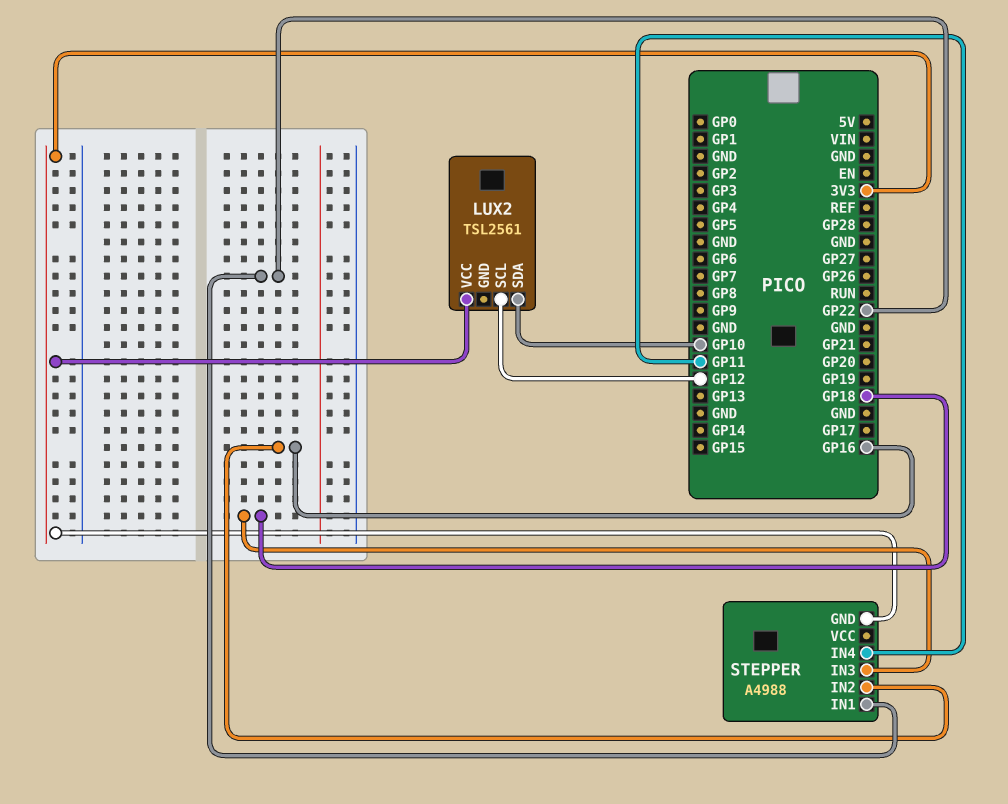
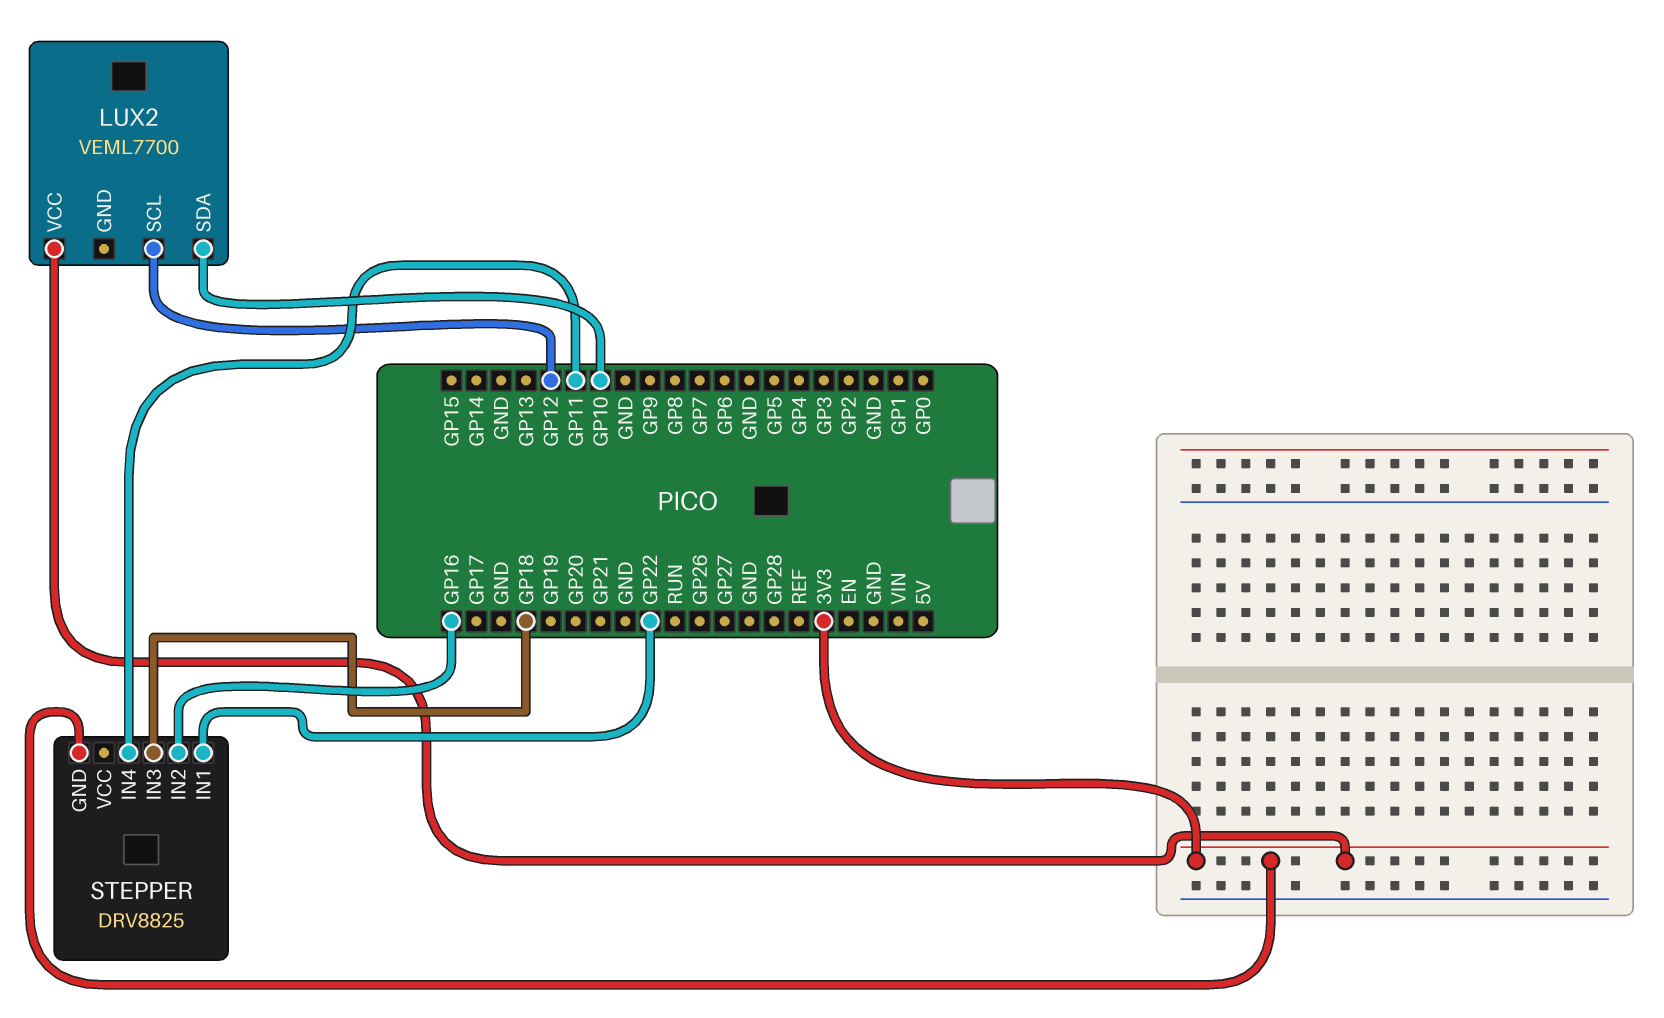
LUX2: TSL2561 -> VEML7700
STEPPER: A4988 -> DRV8825

